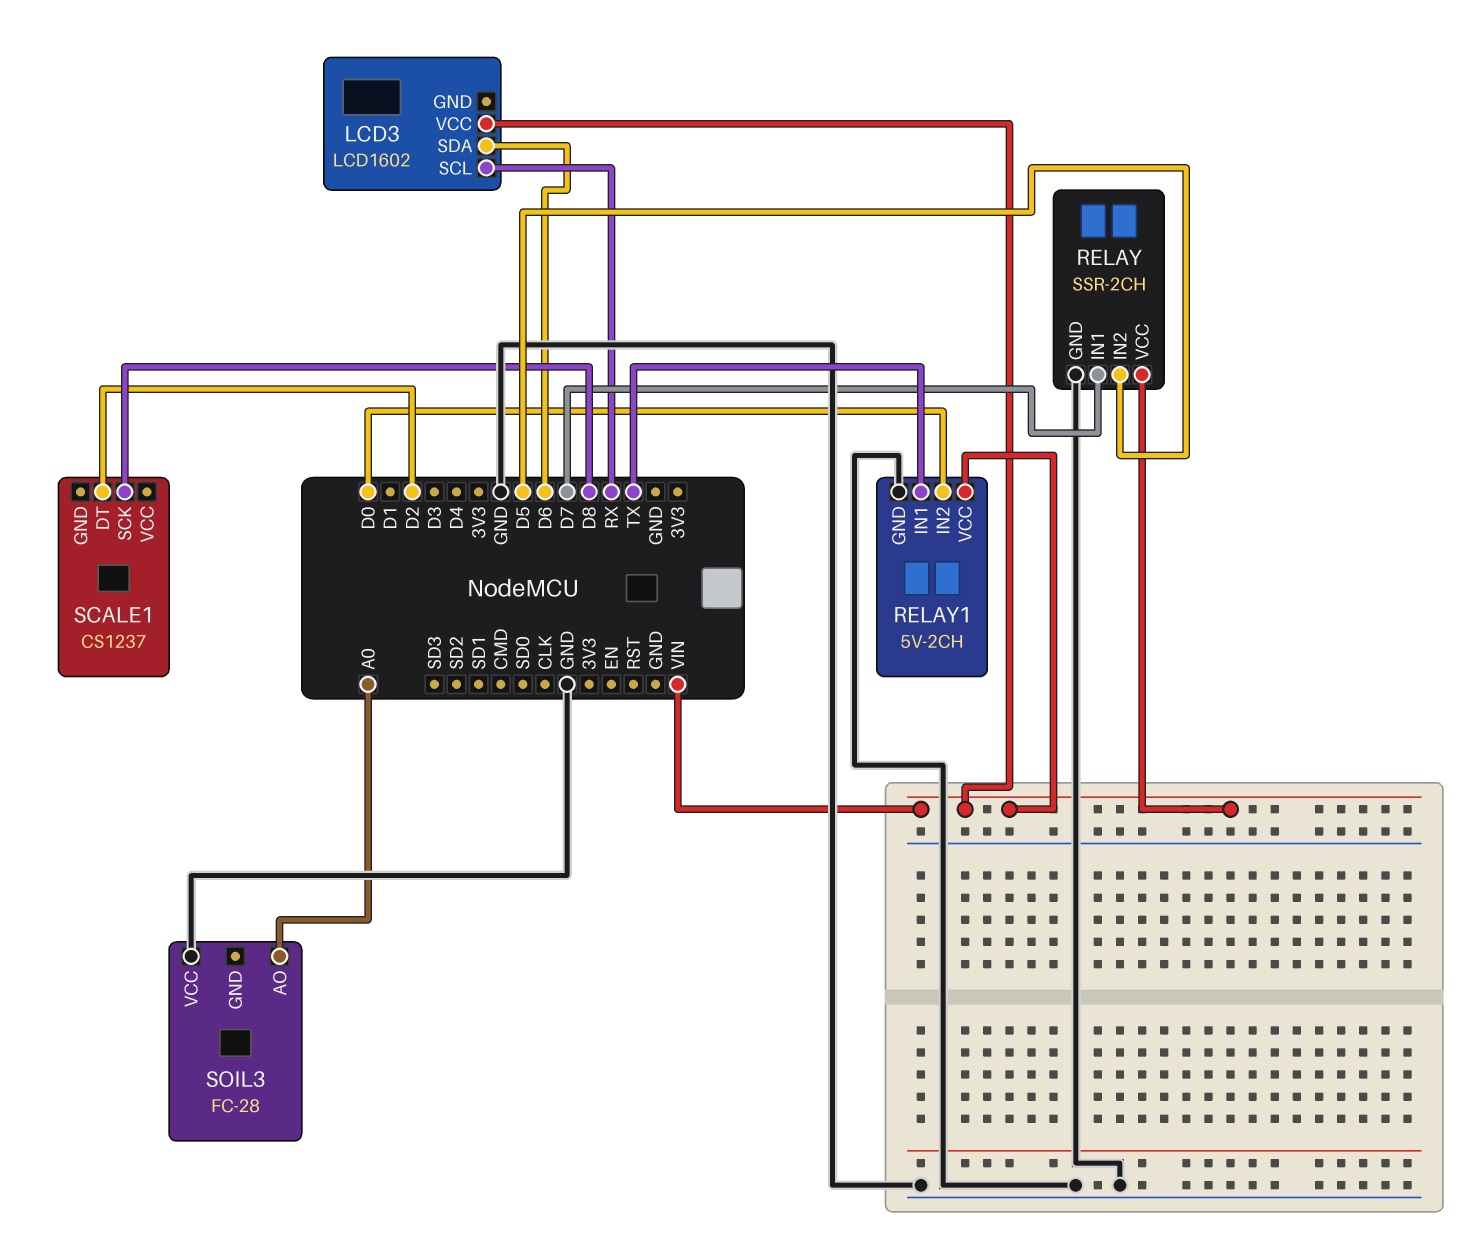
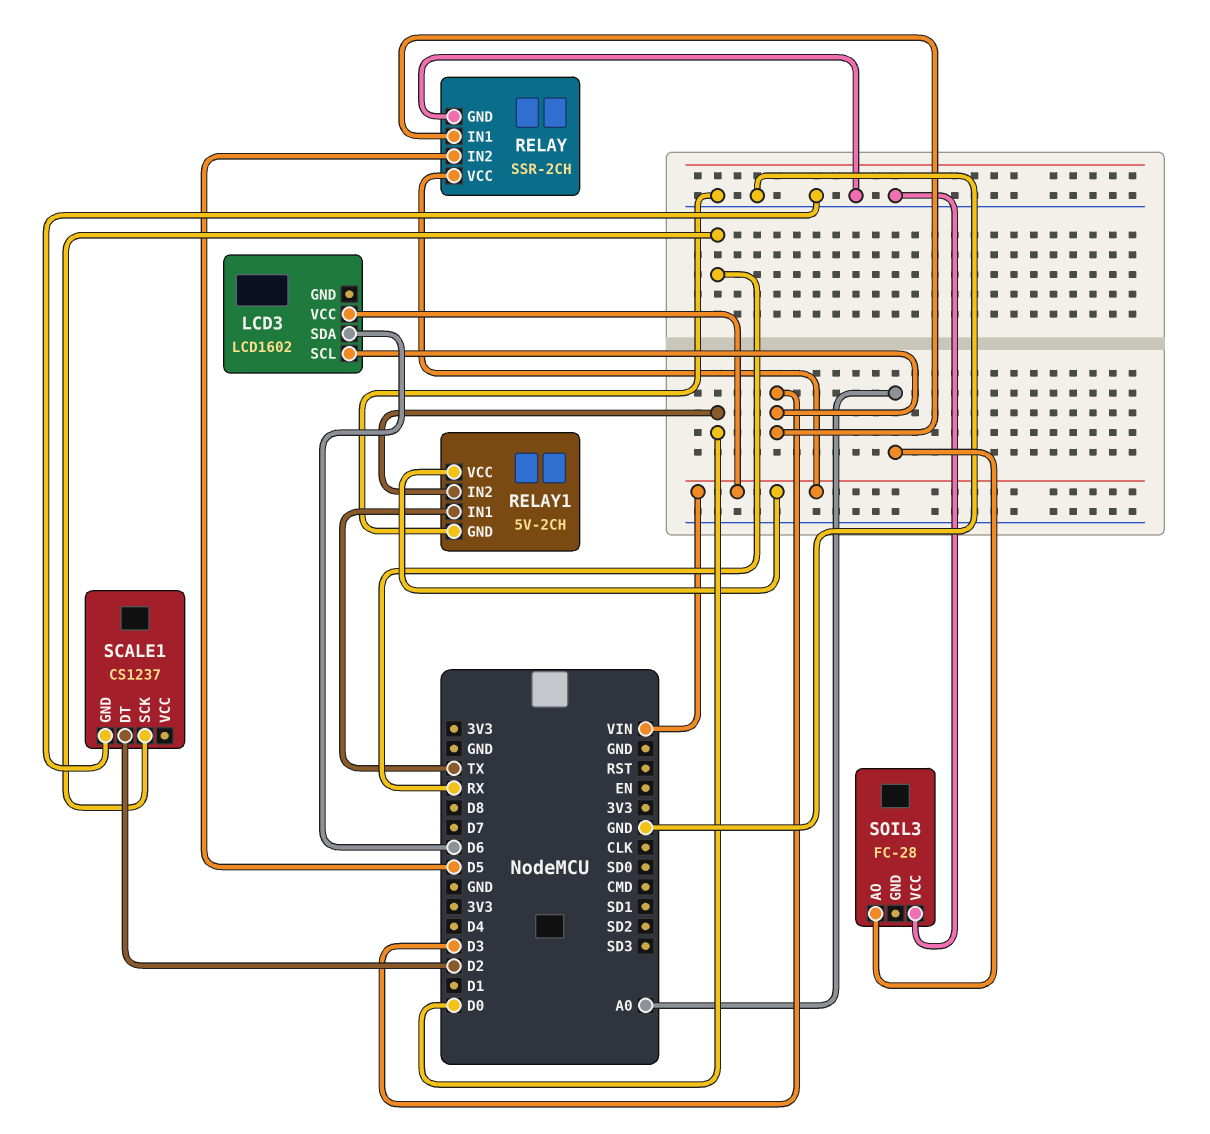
LCD3 pin SCL: RX -> D3
RELAY pin IN1: D7 -> D3
SCALE1 pin GND: none -> GND
SCALE1 pin SCK: D8 -> RX

